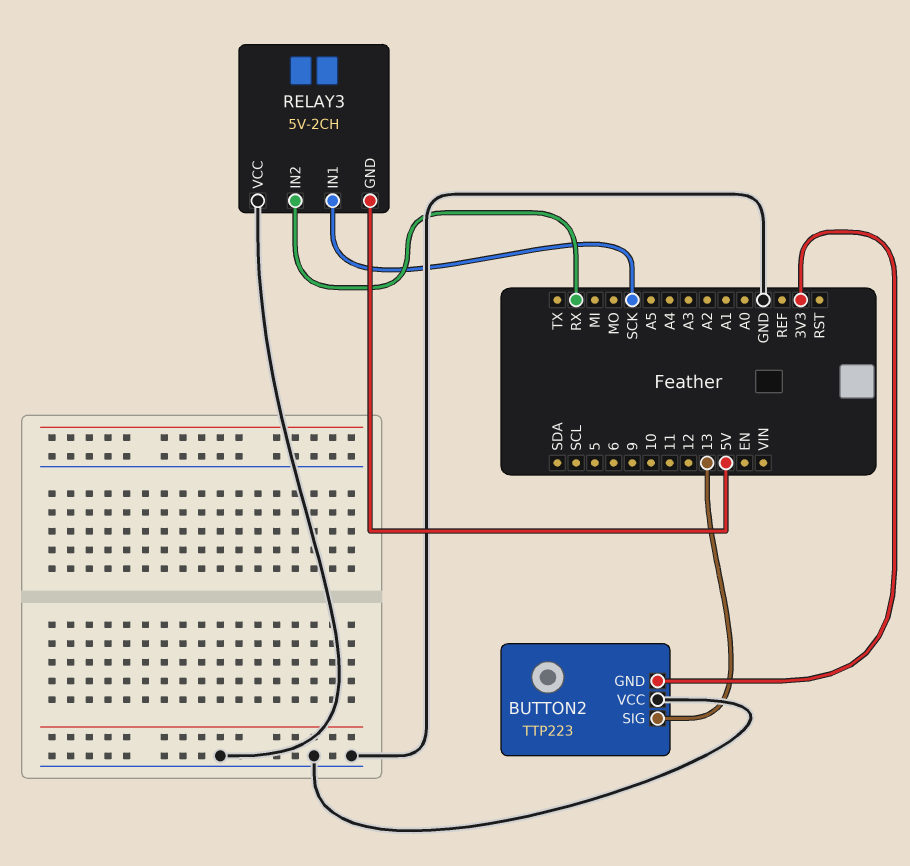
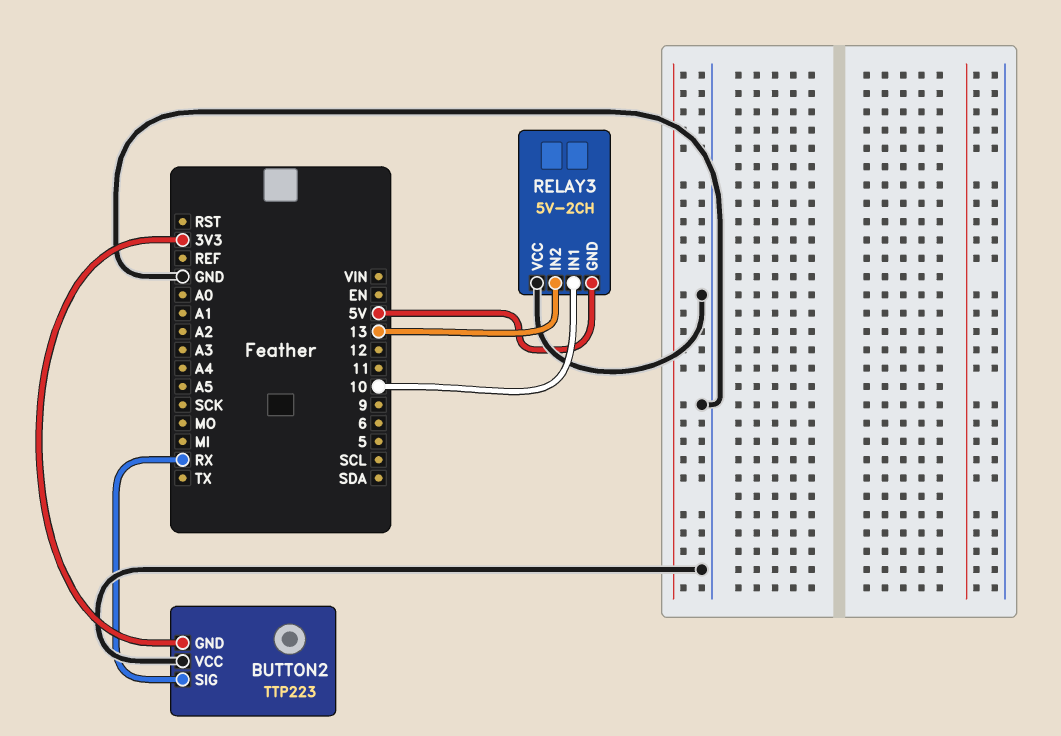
BUTTON2 pin SIG: 13 -> RX
RELAY3 pin IN1: SCK -> 10
RELAY3 pin IN2: RX -> 13

